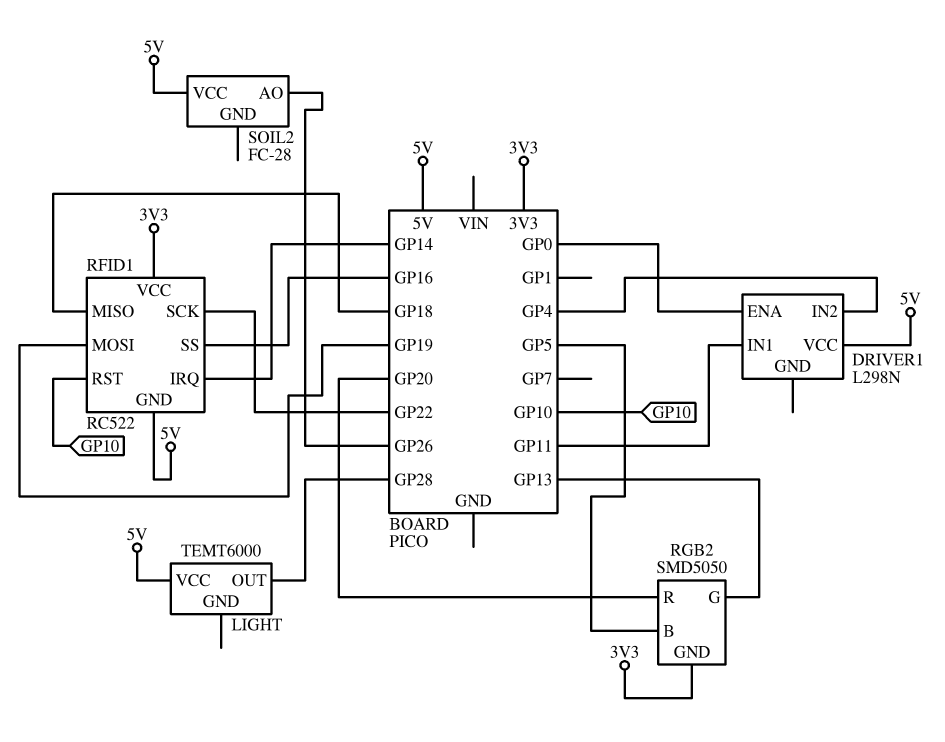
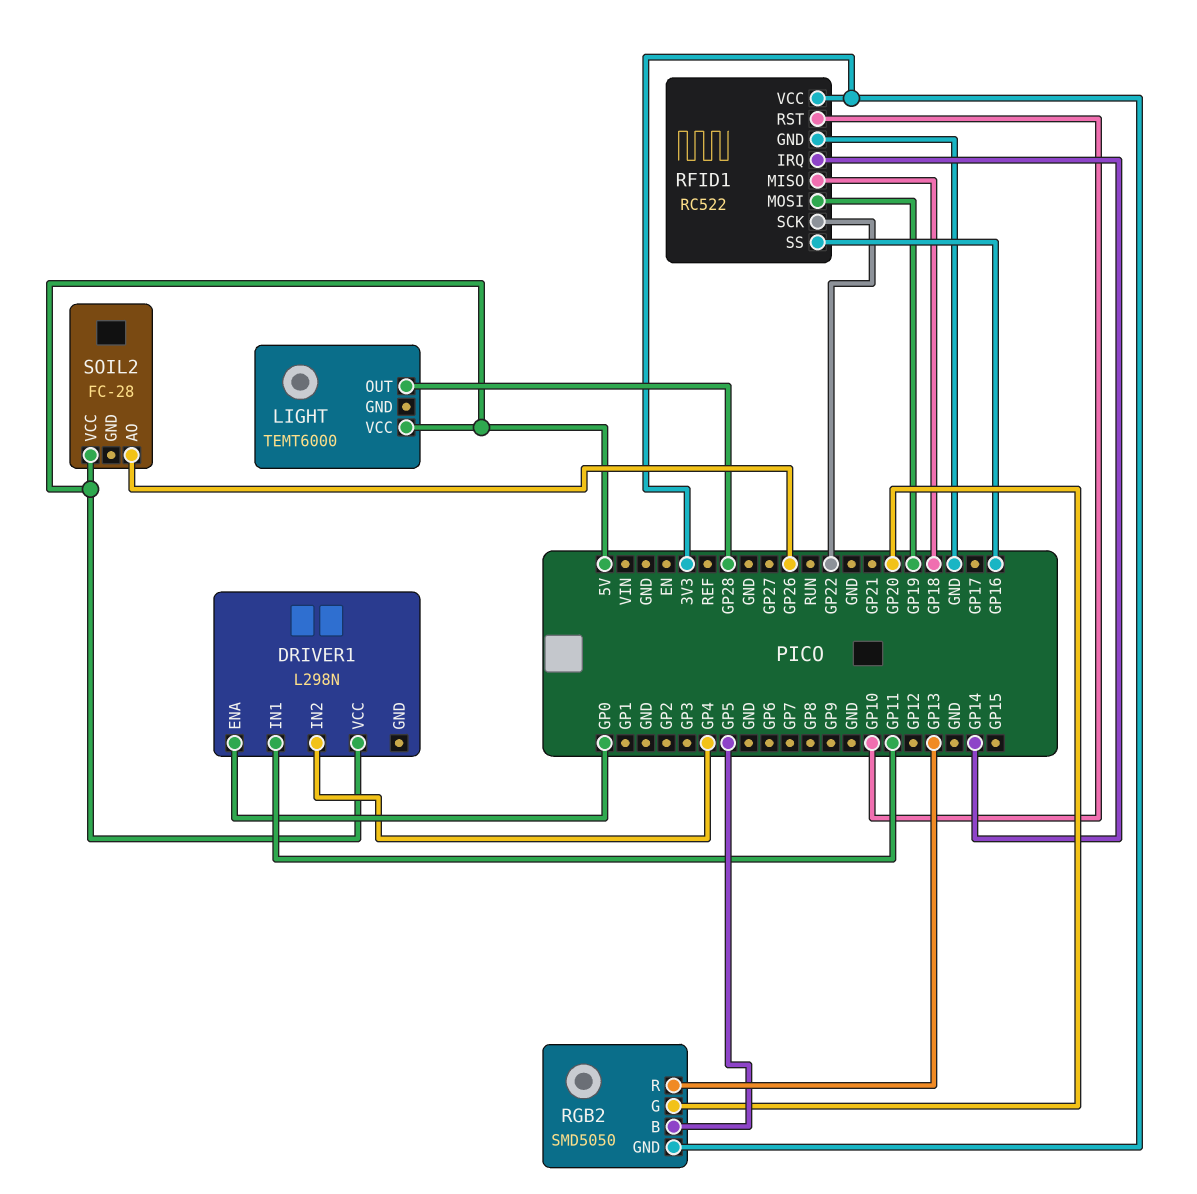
RFID1 pin GND: 5V -> GND
RGB2 pin G: GP13 -> GP20
RGB2 pin R: GP20 -> GP13

